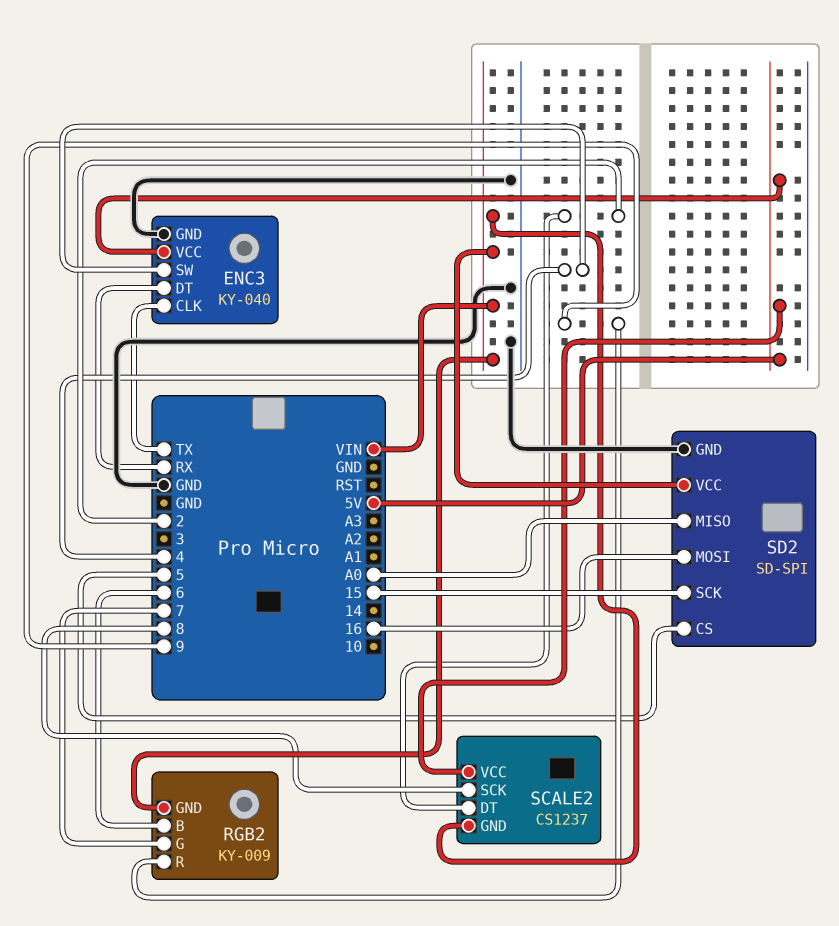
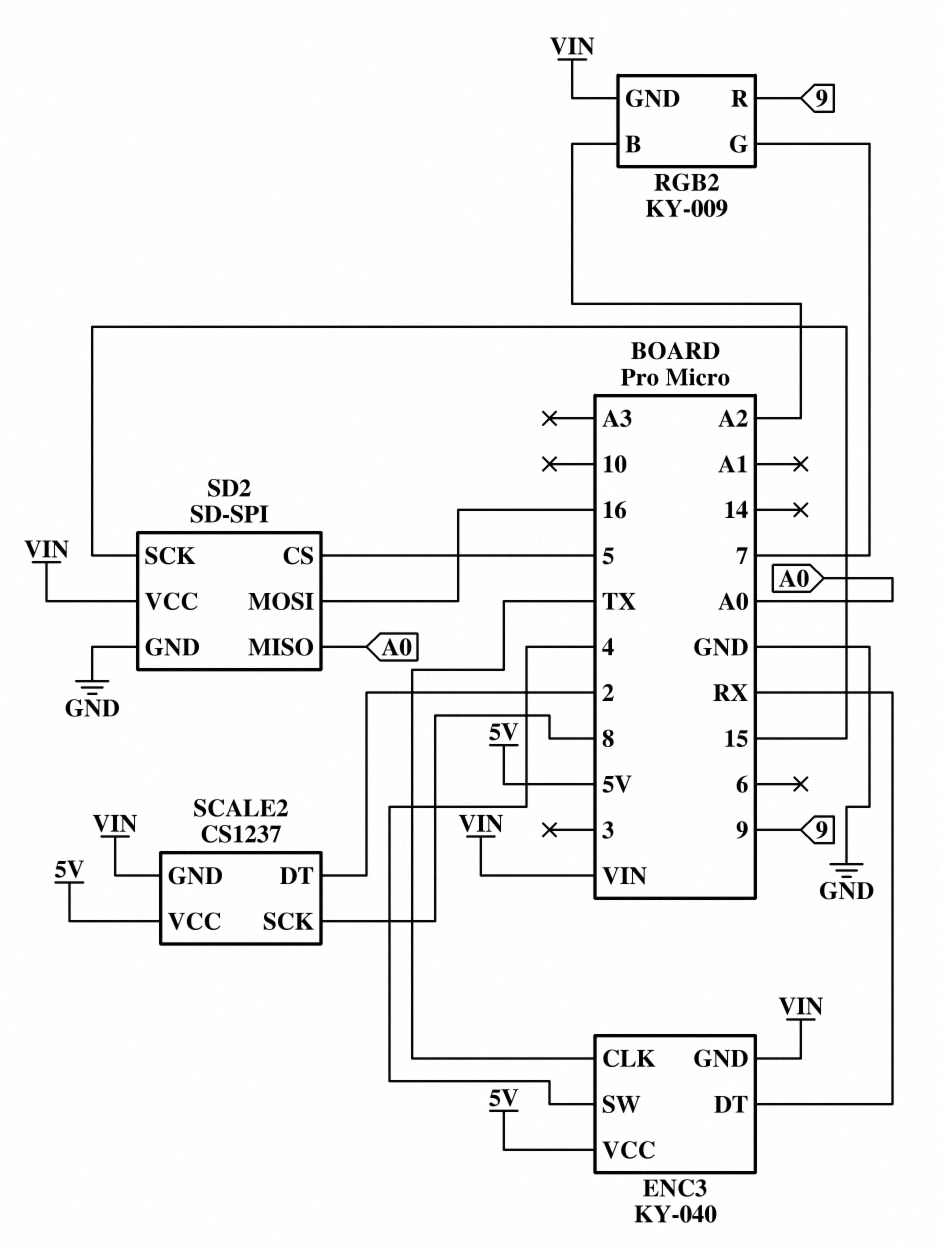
ENC3 pin GND: GND -> VIN
RGB2 pin B: 6 -> A2

